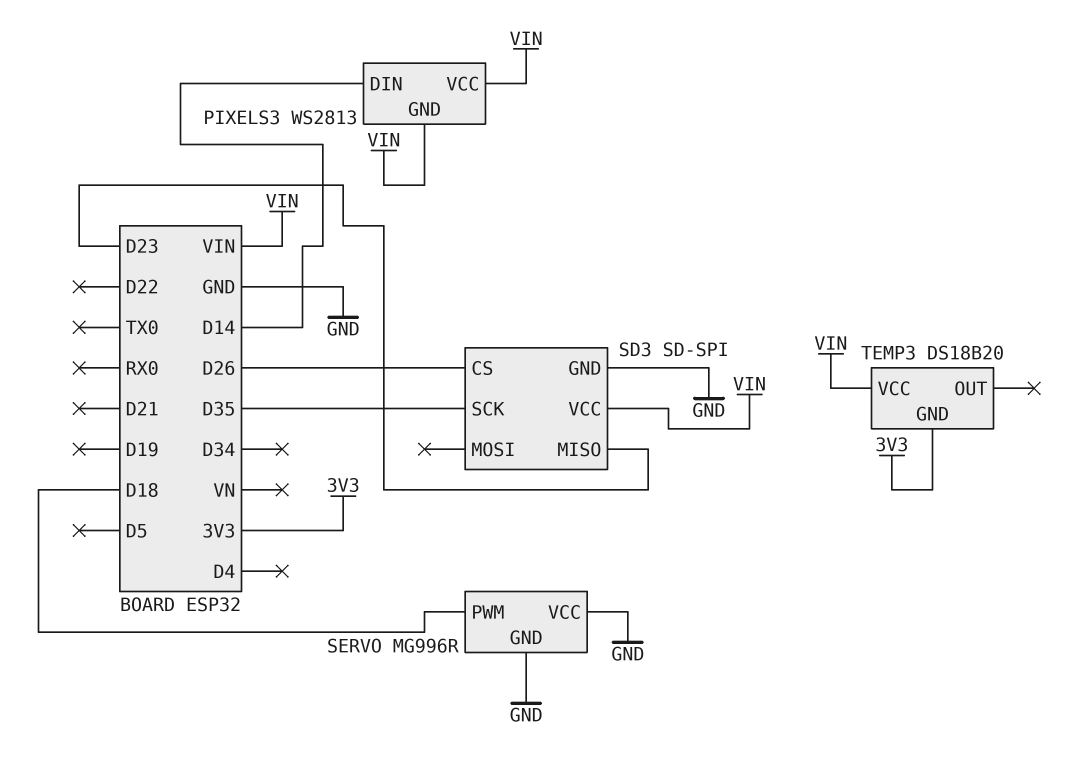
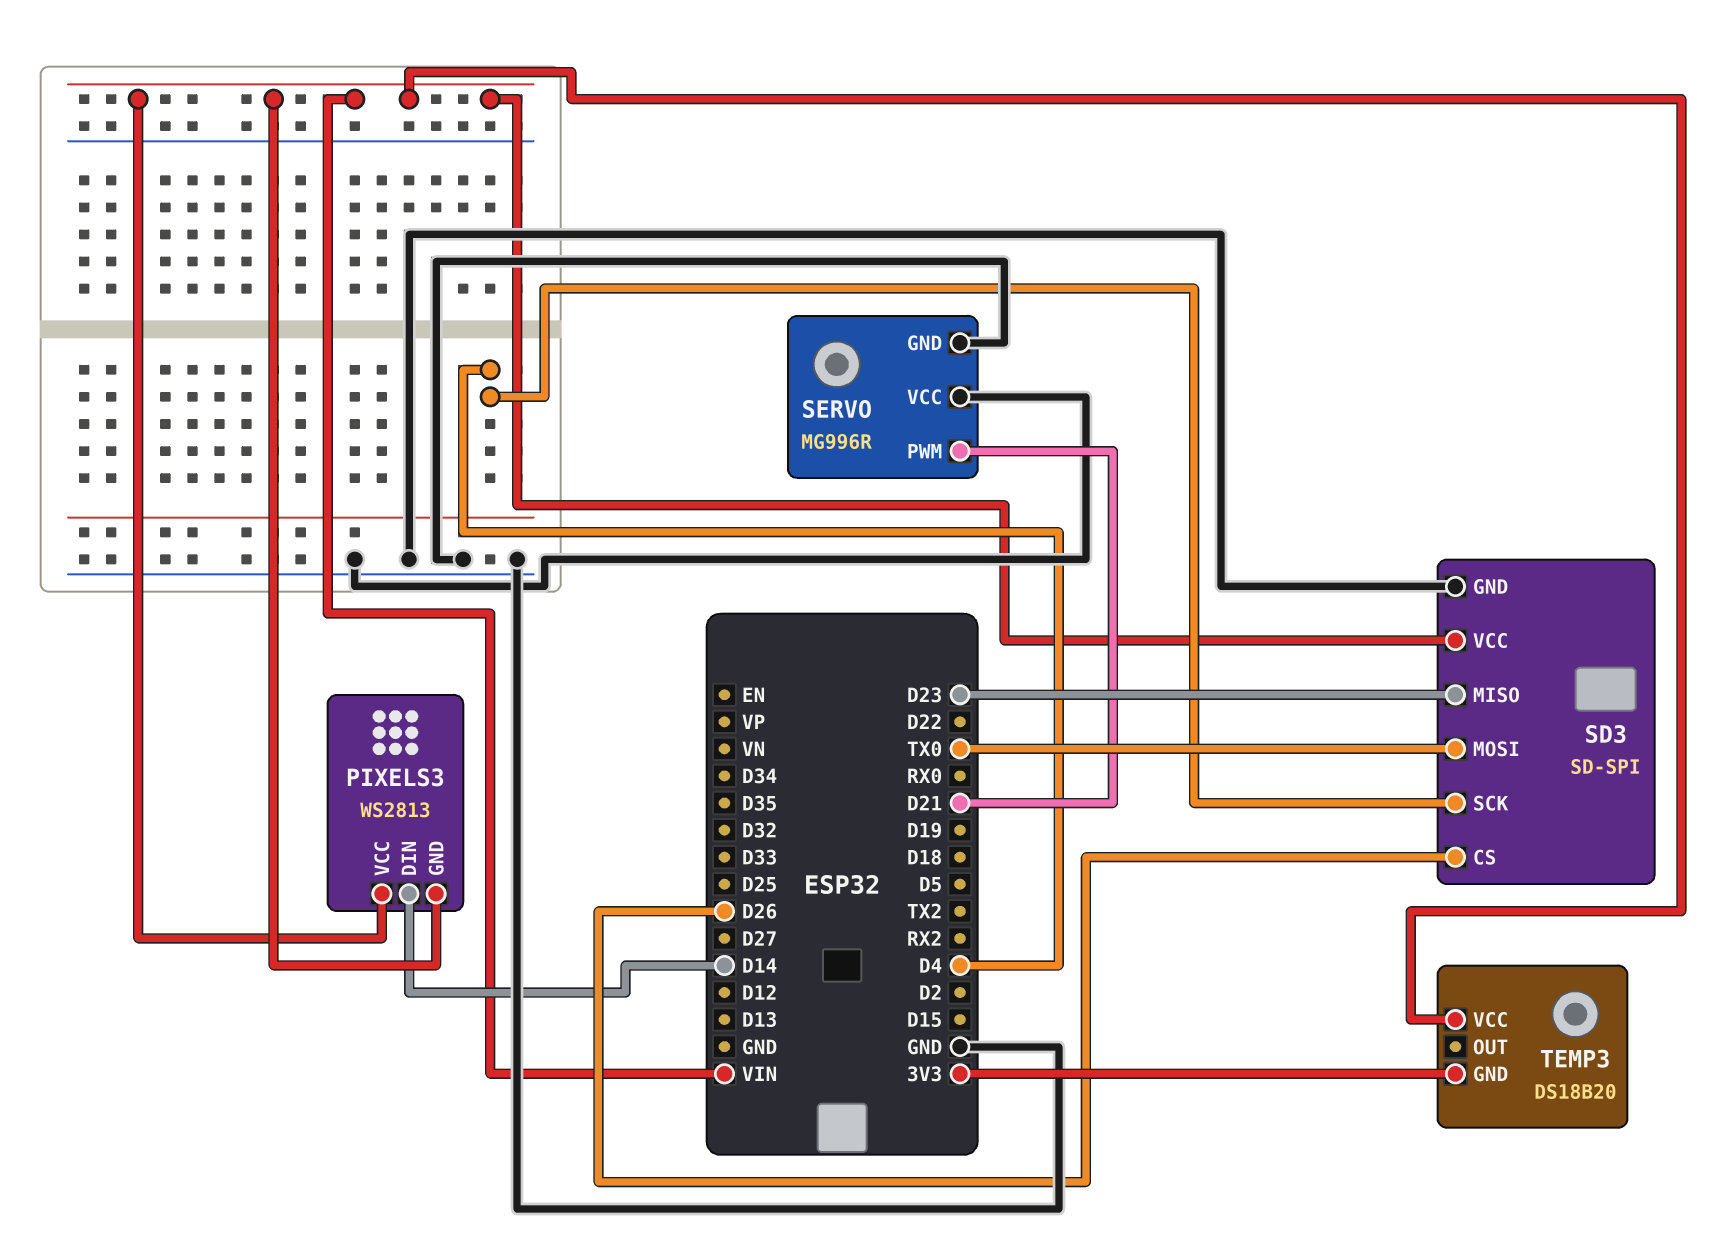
SD3 pin MOSI: none -> TX0
SD3 pin SCK: D35 -> D4
SERVO pin PWM: D18 -> D21

